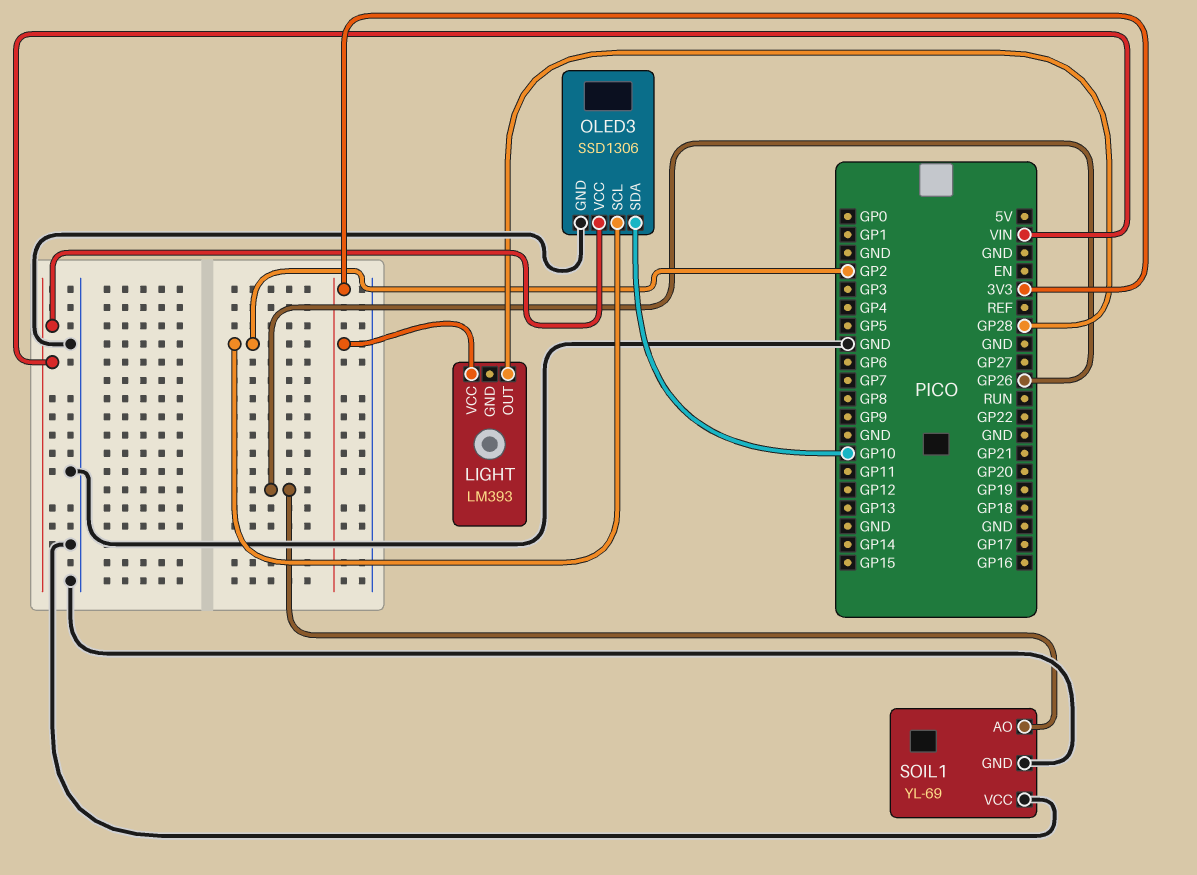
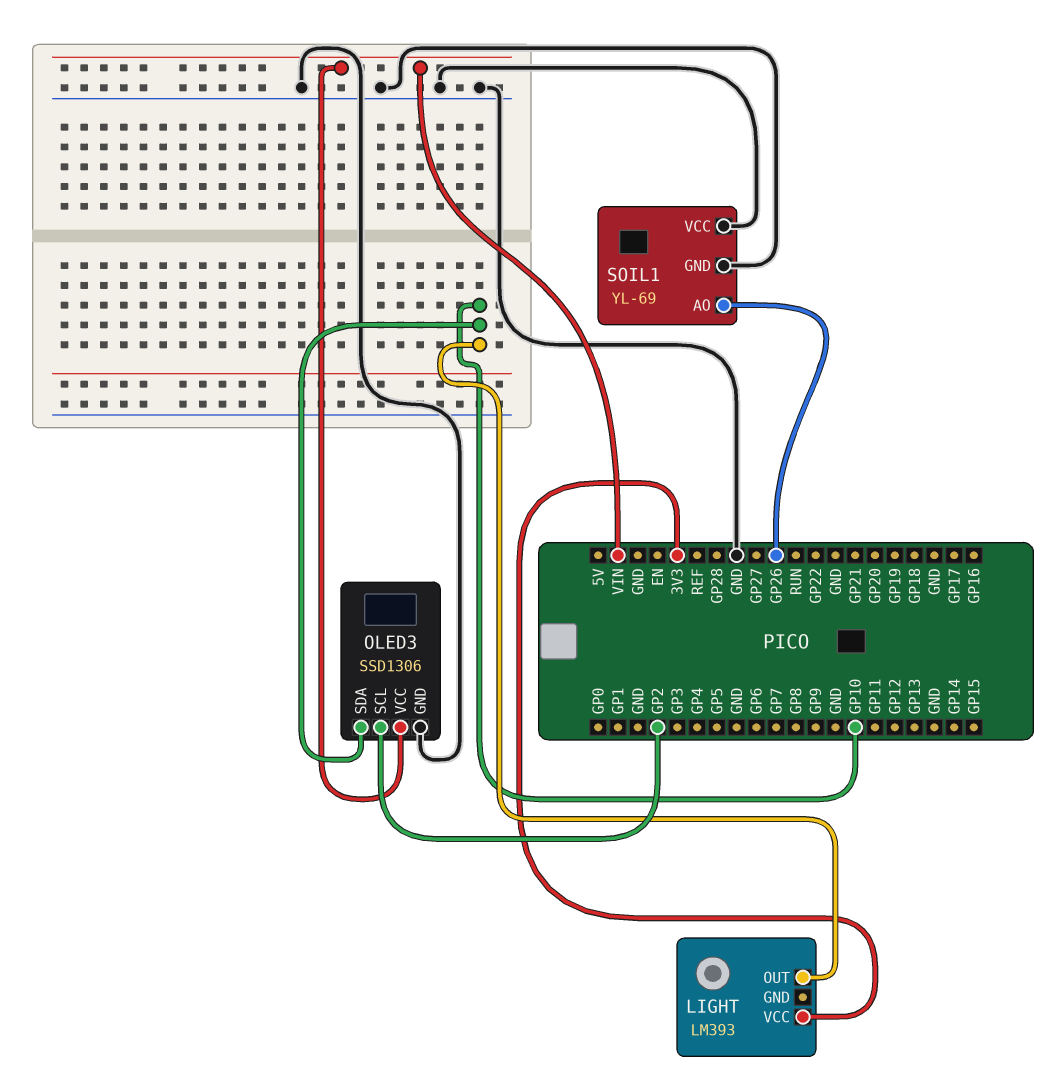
LIGHT pin OUT: GP28 -> GP10

